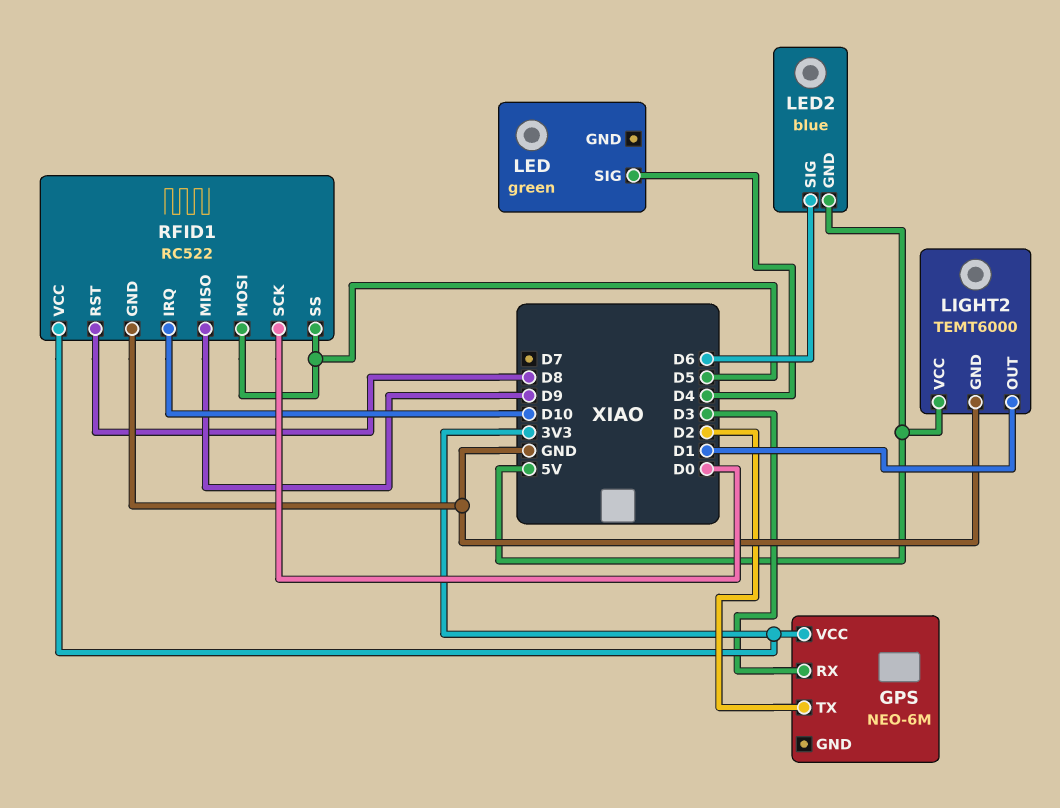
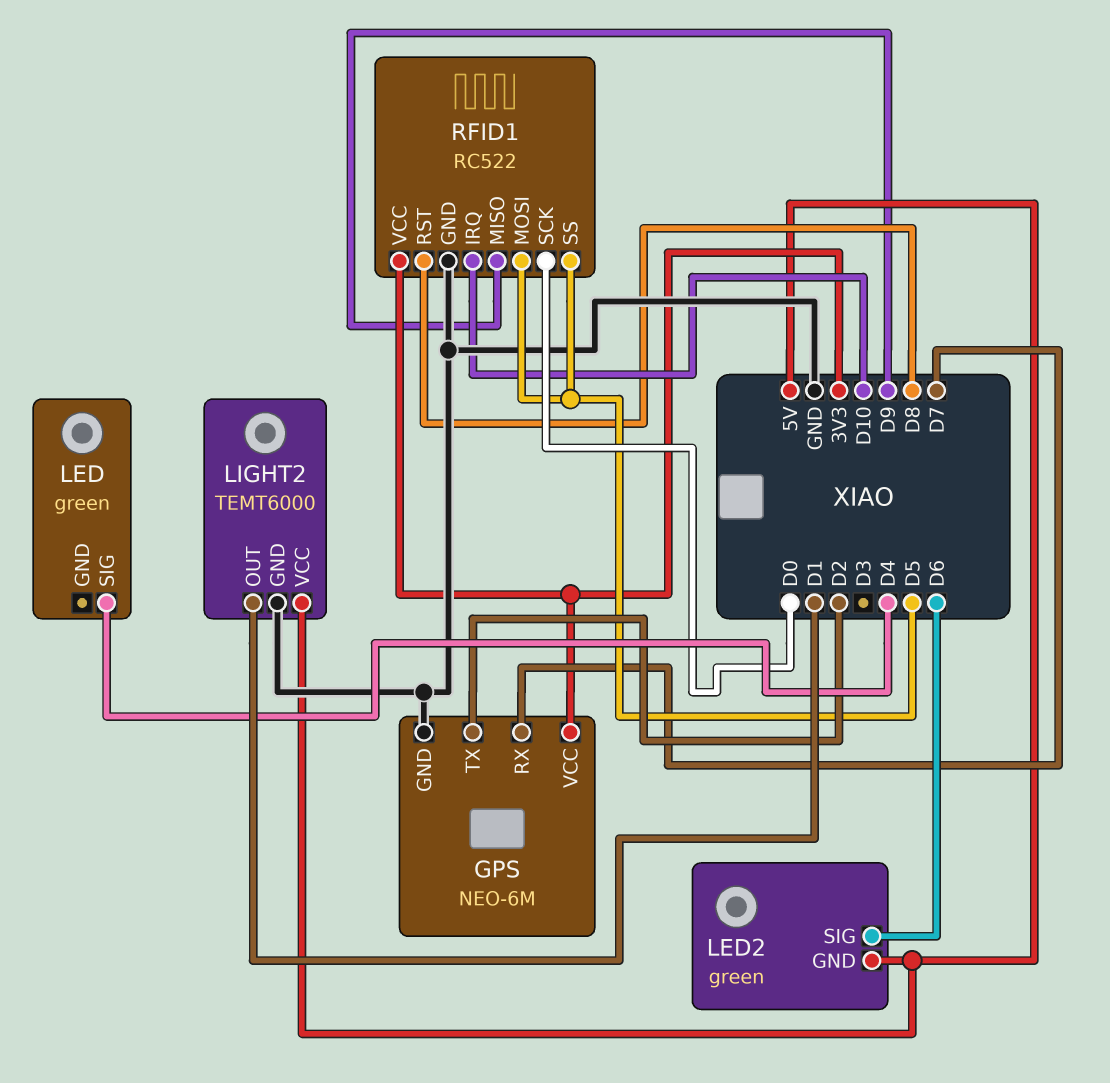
GPS pin GND: none -> GND
GPS pin RX: D3 -> D7
LED2: blue -> green

